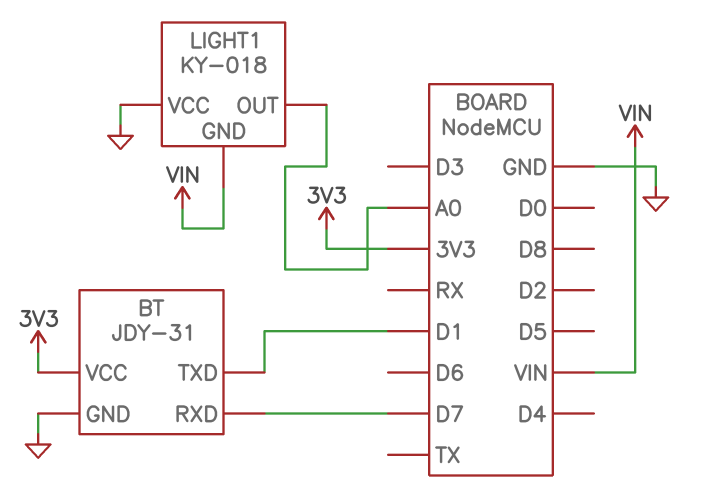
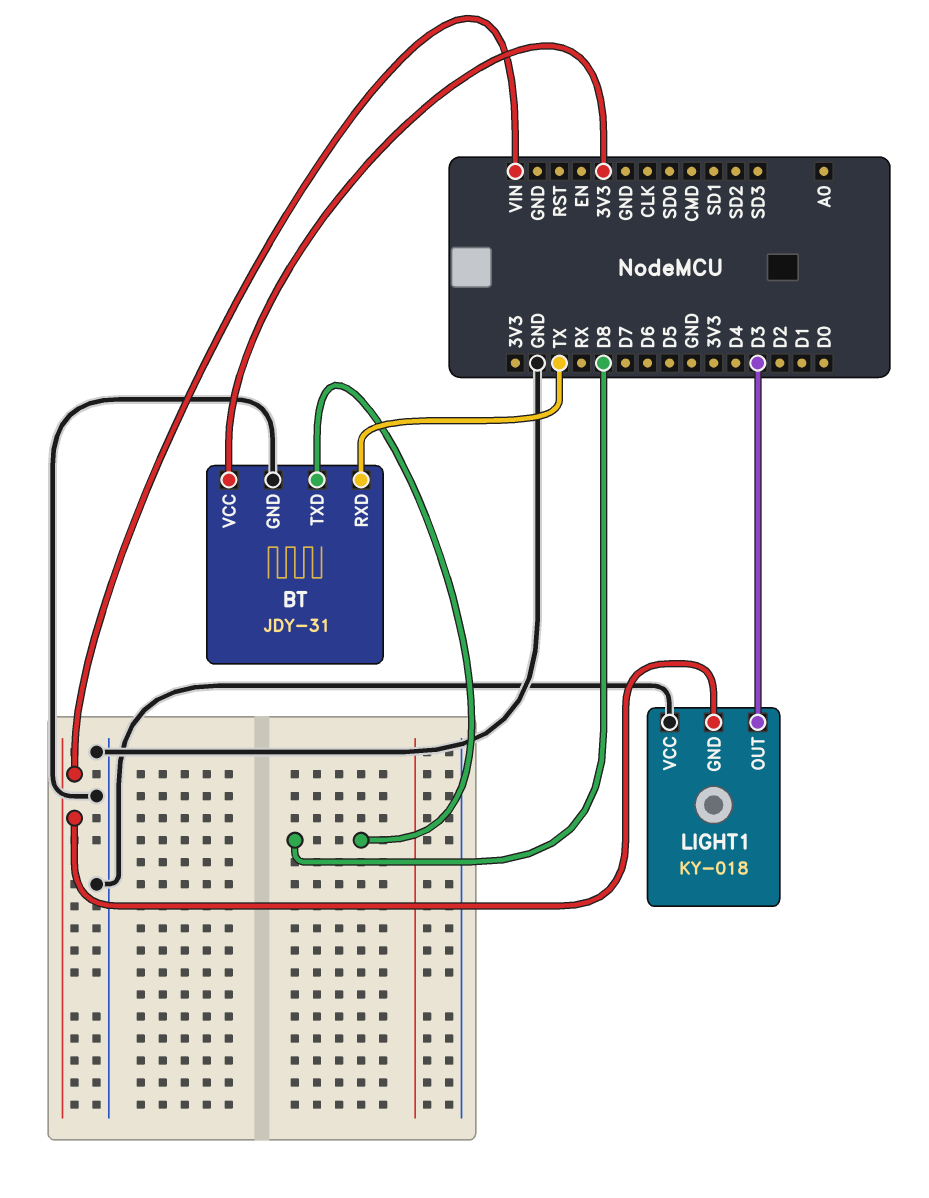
BT pin RXD: D7 -> TX
BT pin TXD: D1 -> D8
LIGHT1 pin OUT: A0 -> D3

